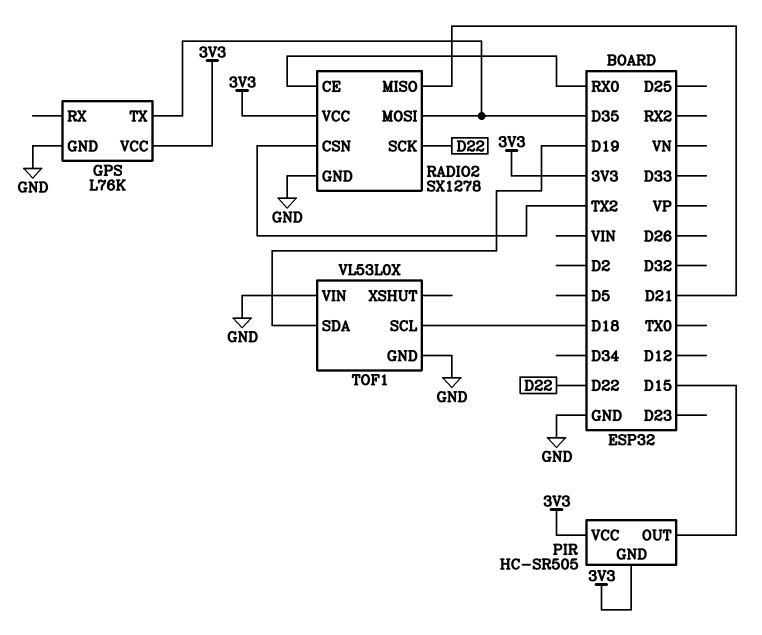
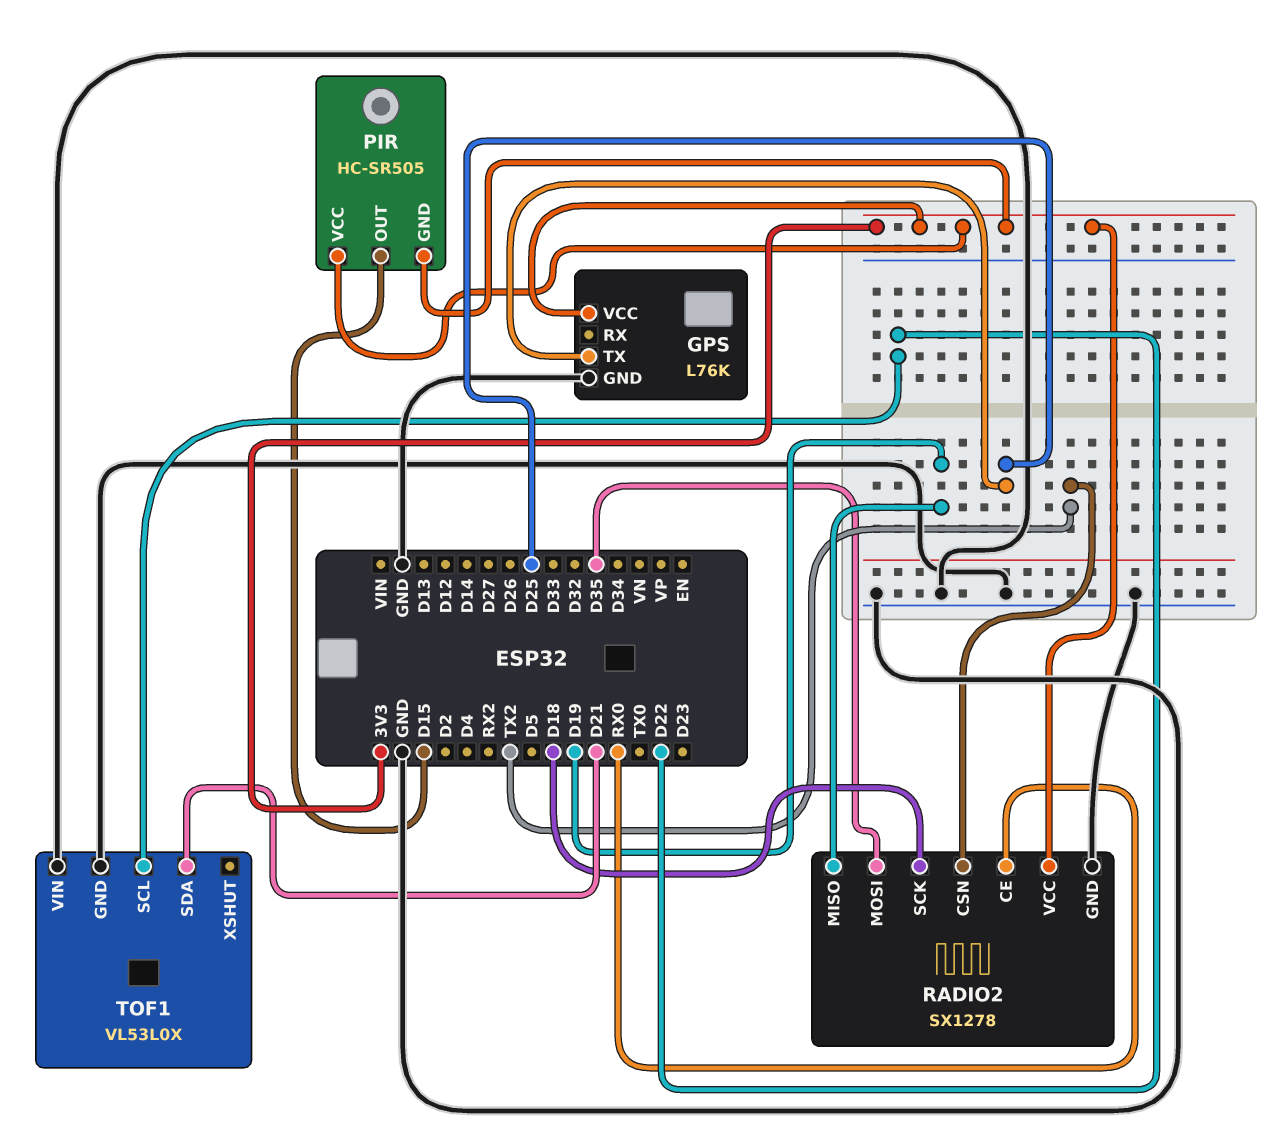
GPS pin TX: D35 -> D25
RADIO2 pin MISO: D21 -> D19
RADIO2 pin SCK: D22 -> D18
TOF1 pin SCL: D18 -> D22
TOF1 pin SDA: D19 -> D21

